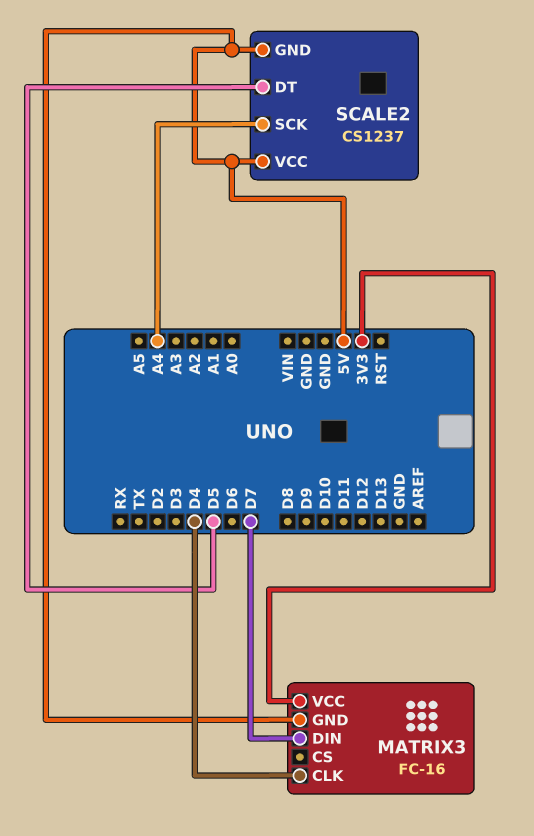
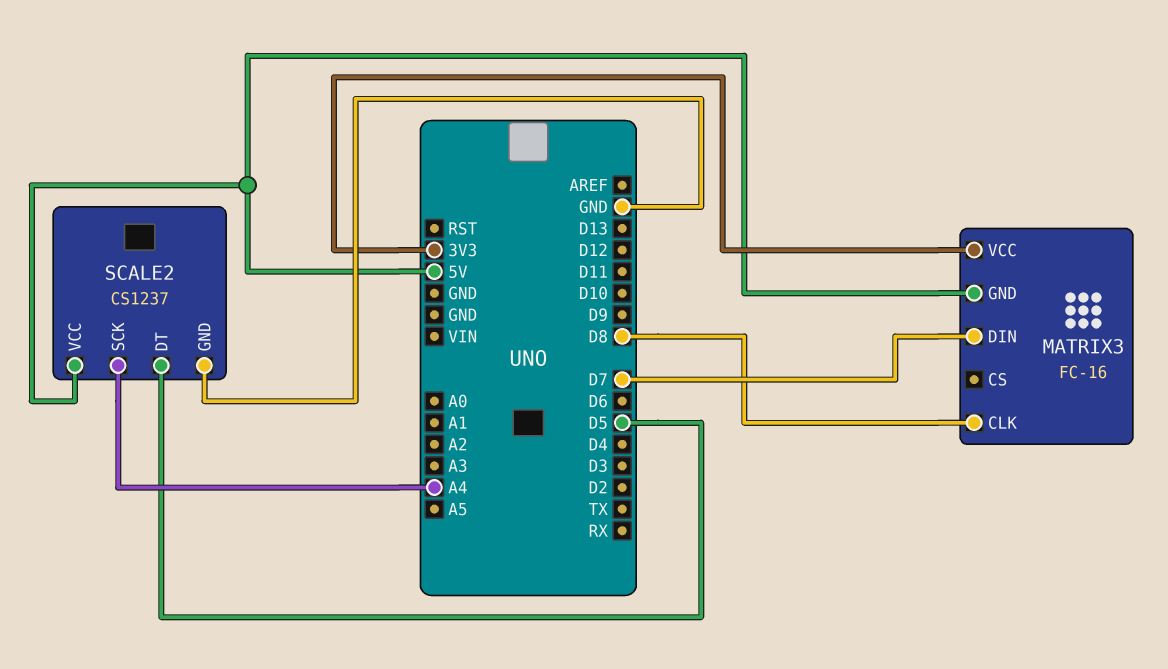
MATRIX3 pin CLK: D4 -> D8
SCALE2 pin GND: 5V -> GND

